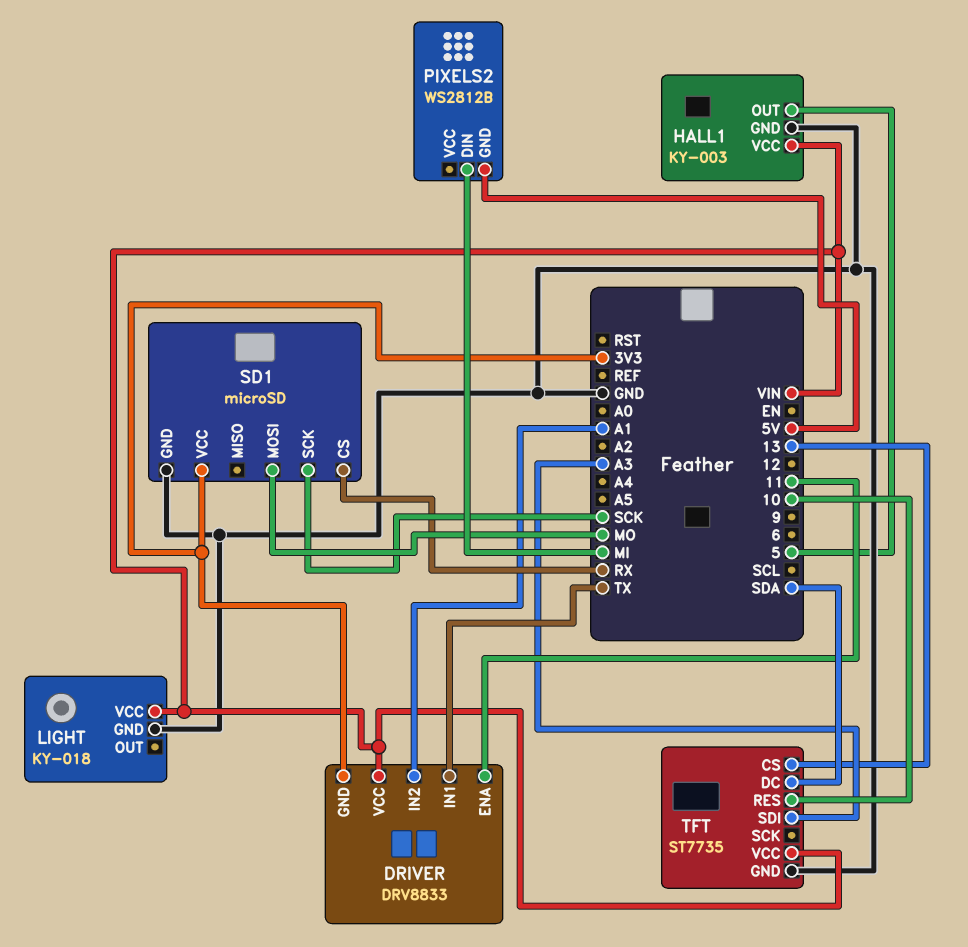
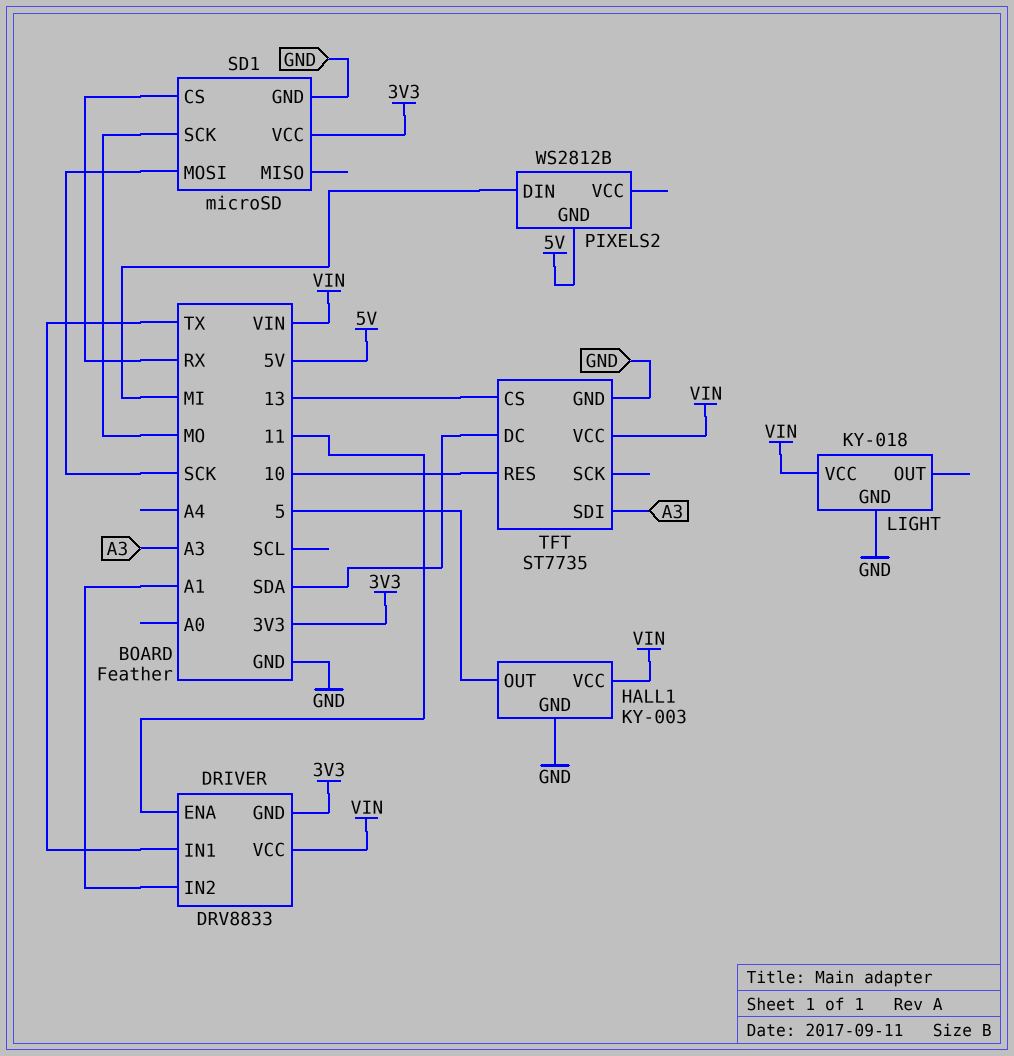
SD1 pin MOSI: MO -> SCK
SD1 pin SCK: SCK -> MO

